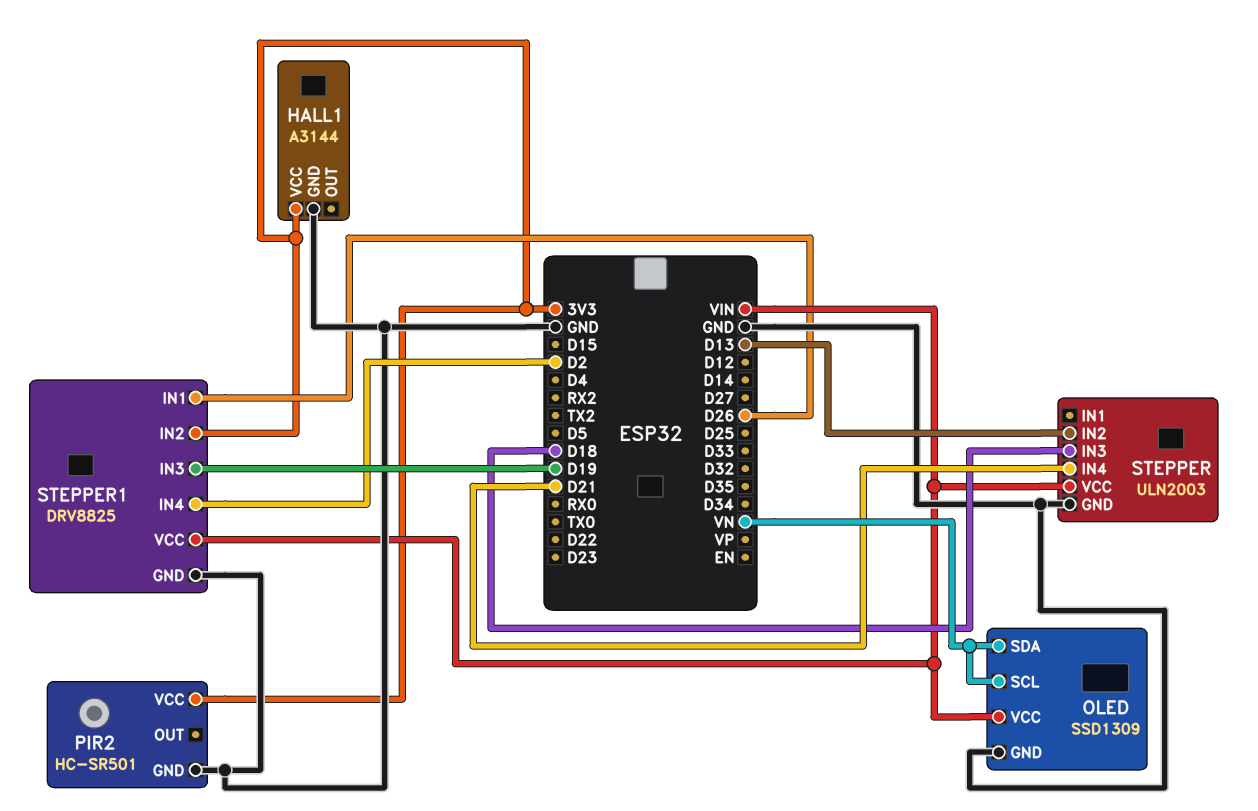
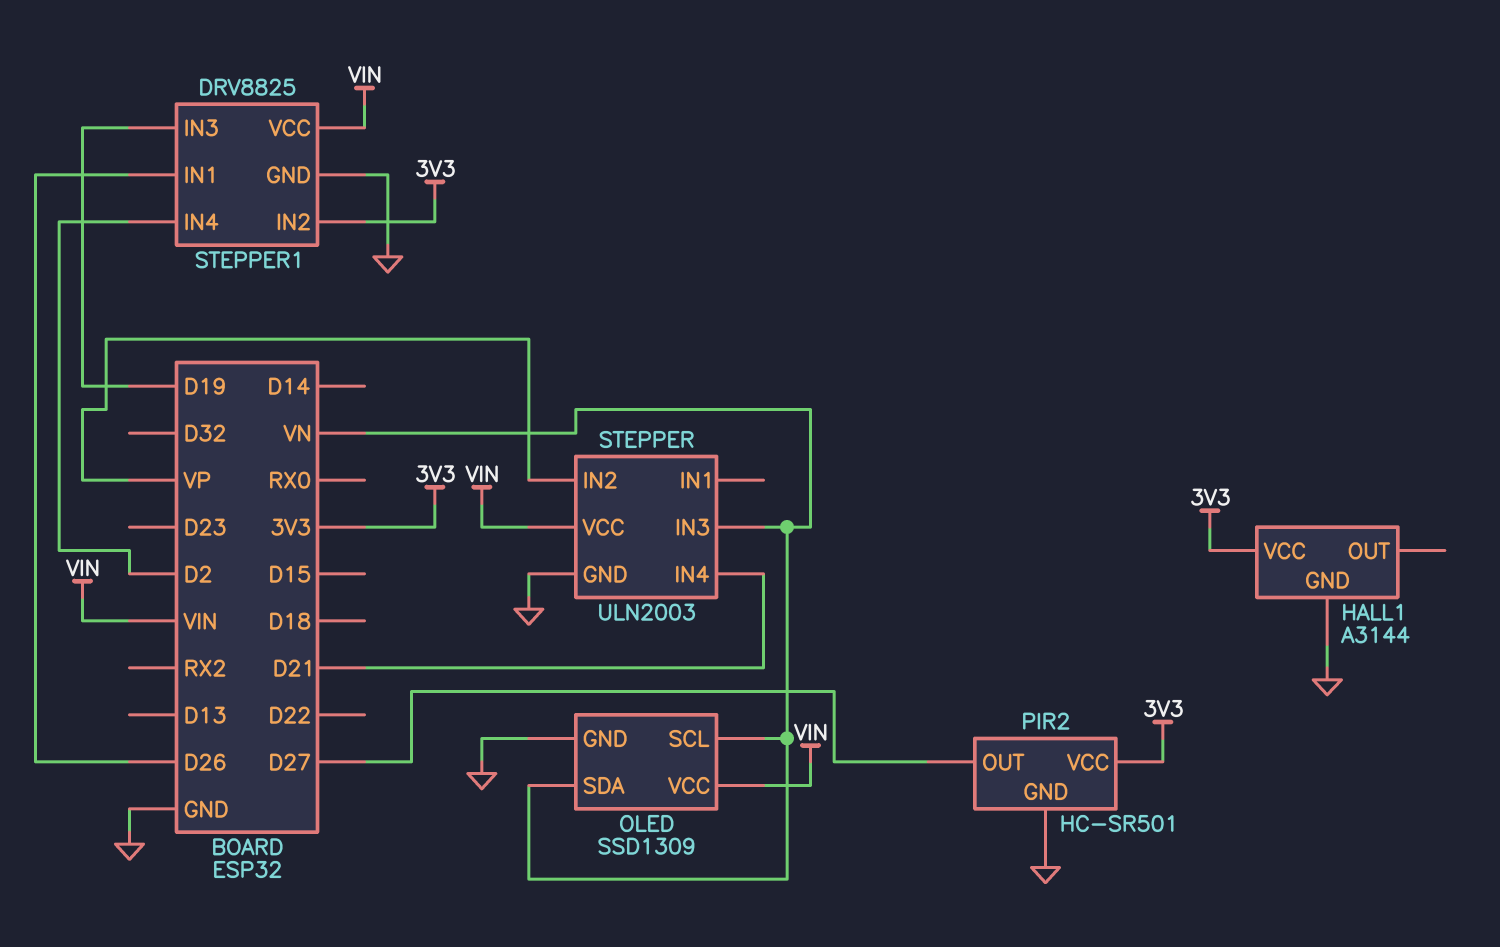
PIR2 pin OUT: none -> D27
STEPPER pin IN2: D13 -> VP
STEPPER pin IN3: D18 -> VN

